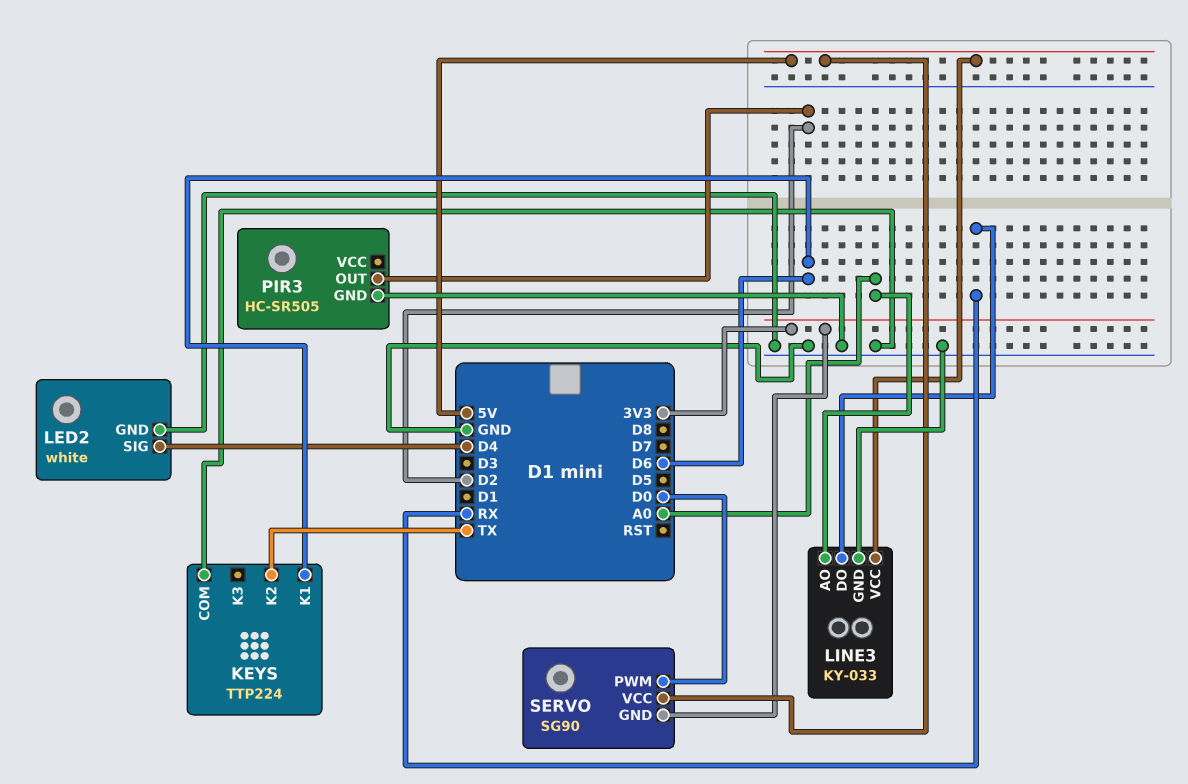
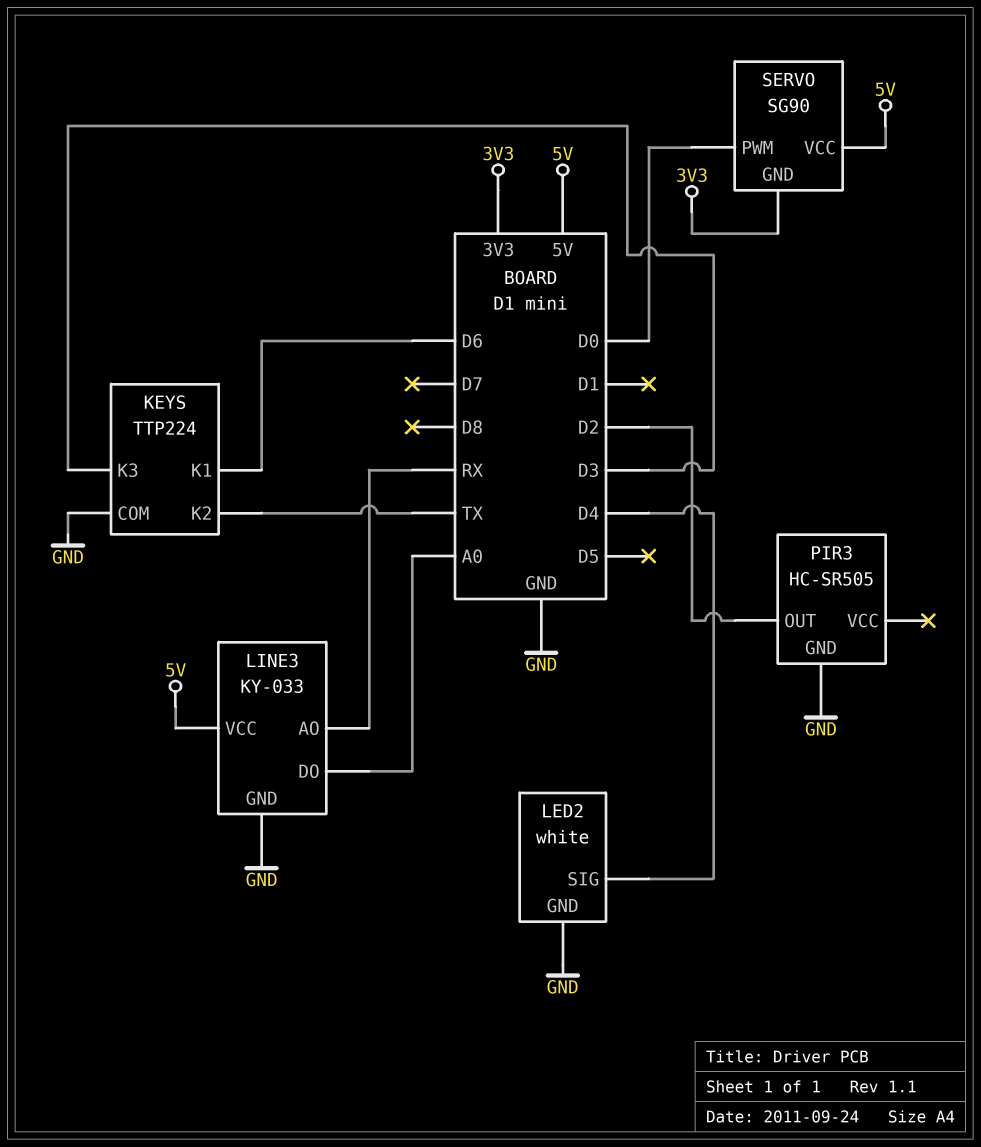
KEYS pin K3: none -> D3
LINE3 pin AO: A0 -> RX
LINE3 pin DO: RX -> A0

